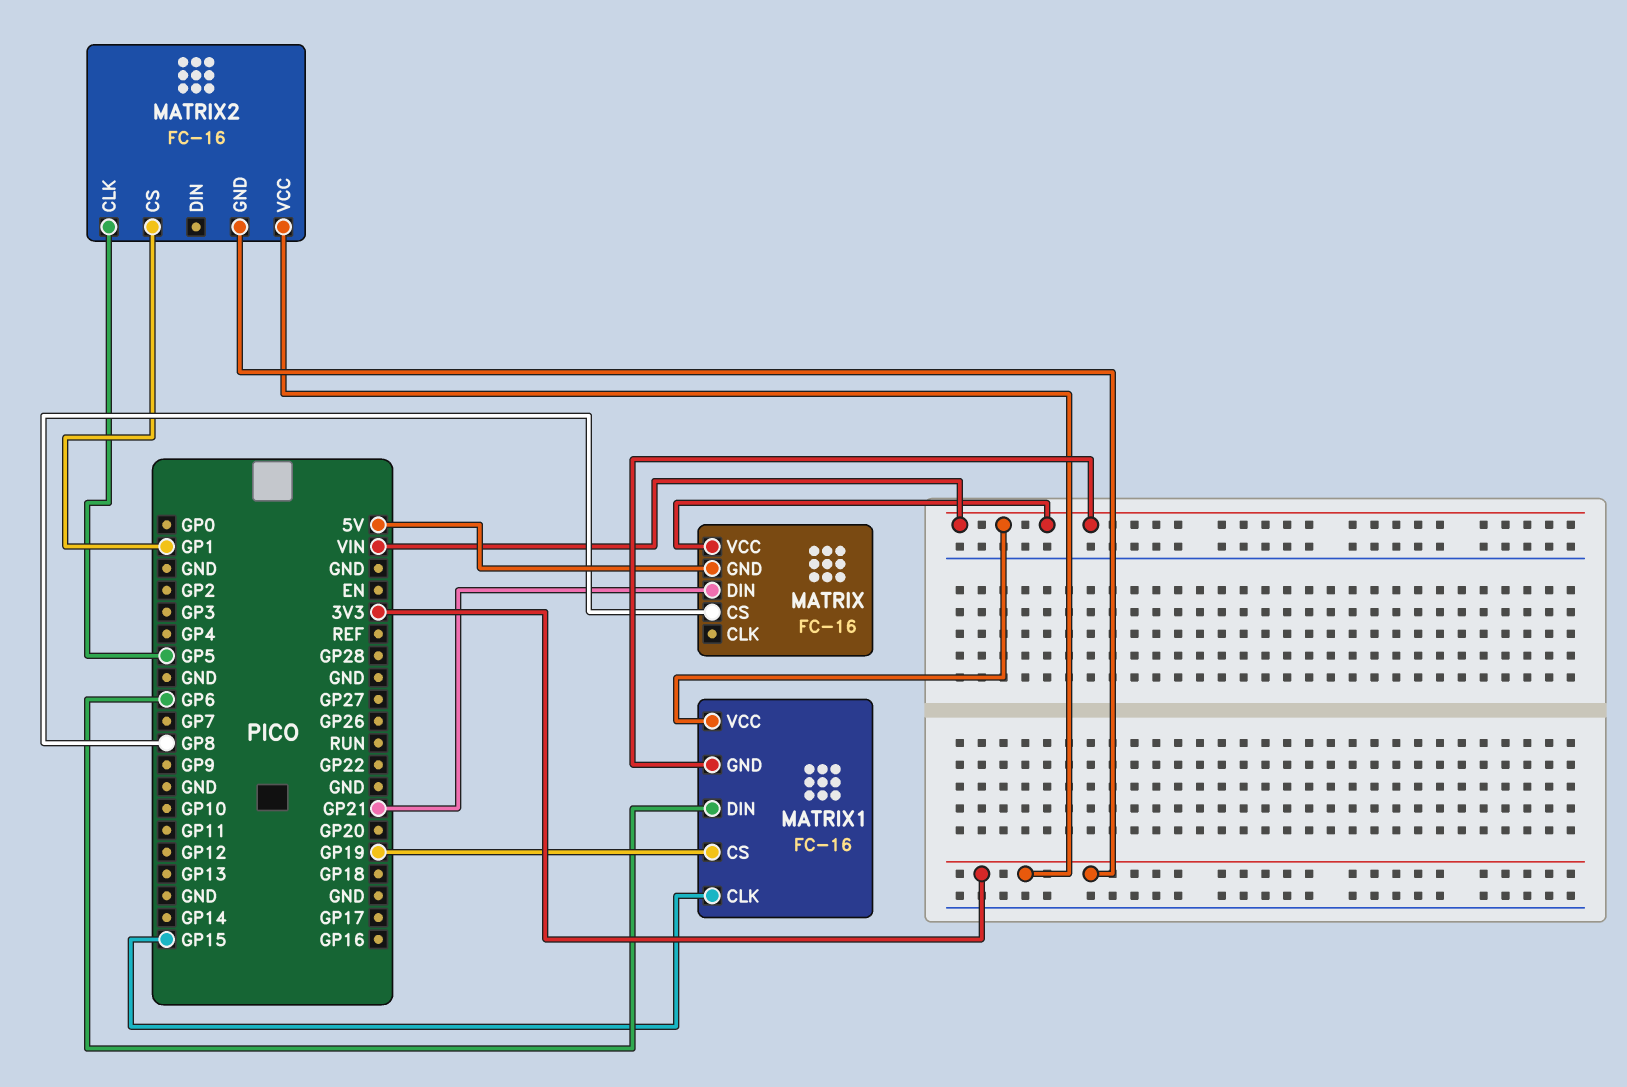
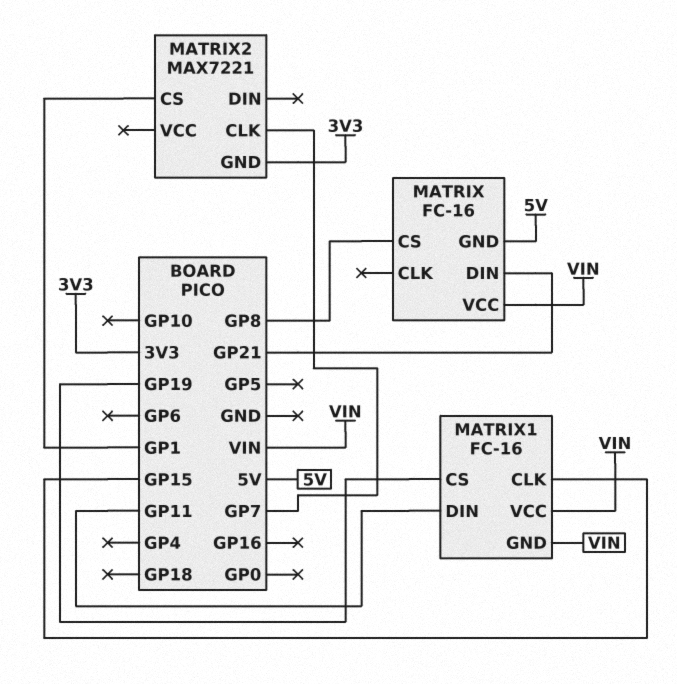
MATRIX1 pin DIN: GP6 -> GP11
MATRIX2: FC-16 -> MAX7221
MATRIX2 pin CLK: GP5 -> GP7
MATRIX2 pin VCC: 3V3 -> none

